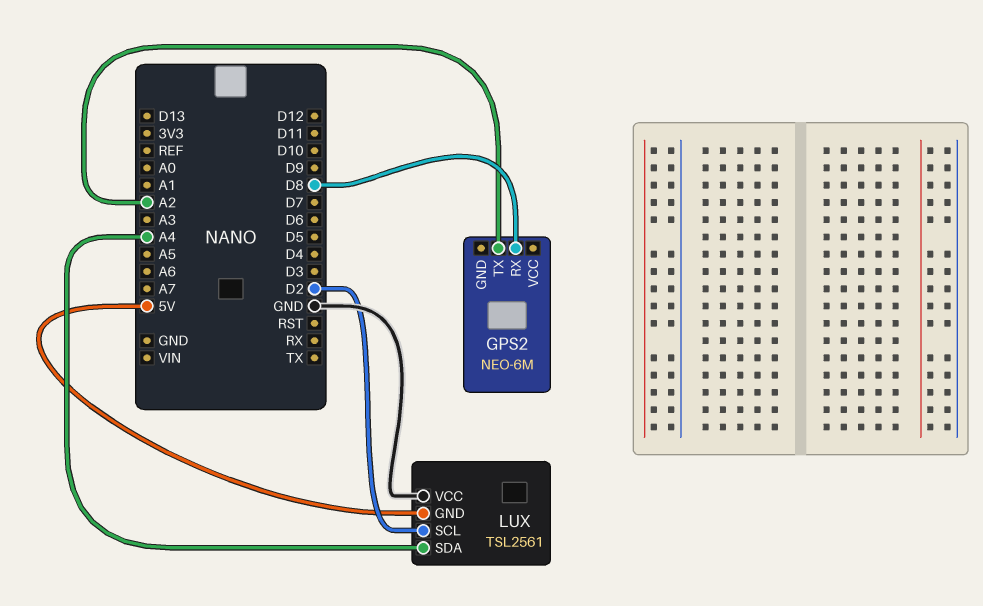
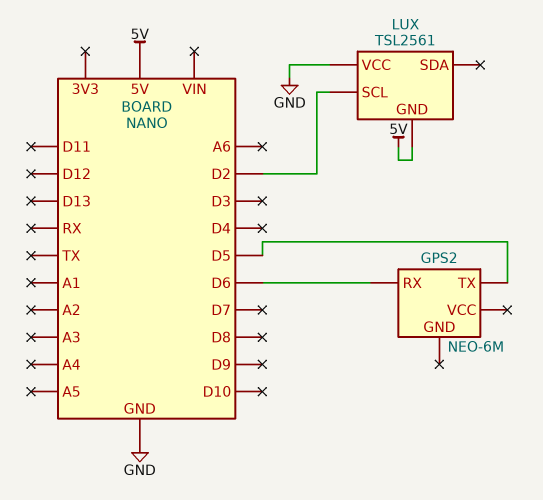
GPS2 pin RX: D8 -> D6
GPS2 pin TX: A2 -> D5
LUX pin SDA: A4 -> none

